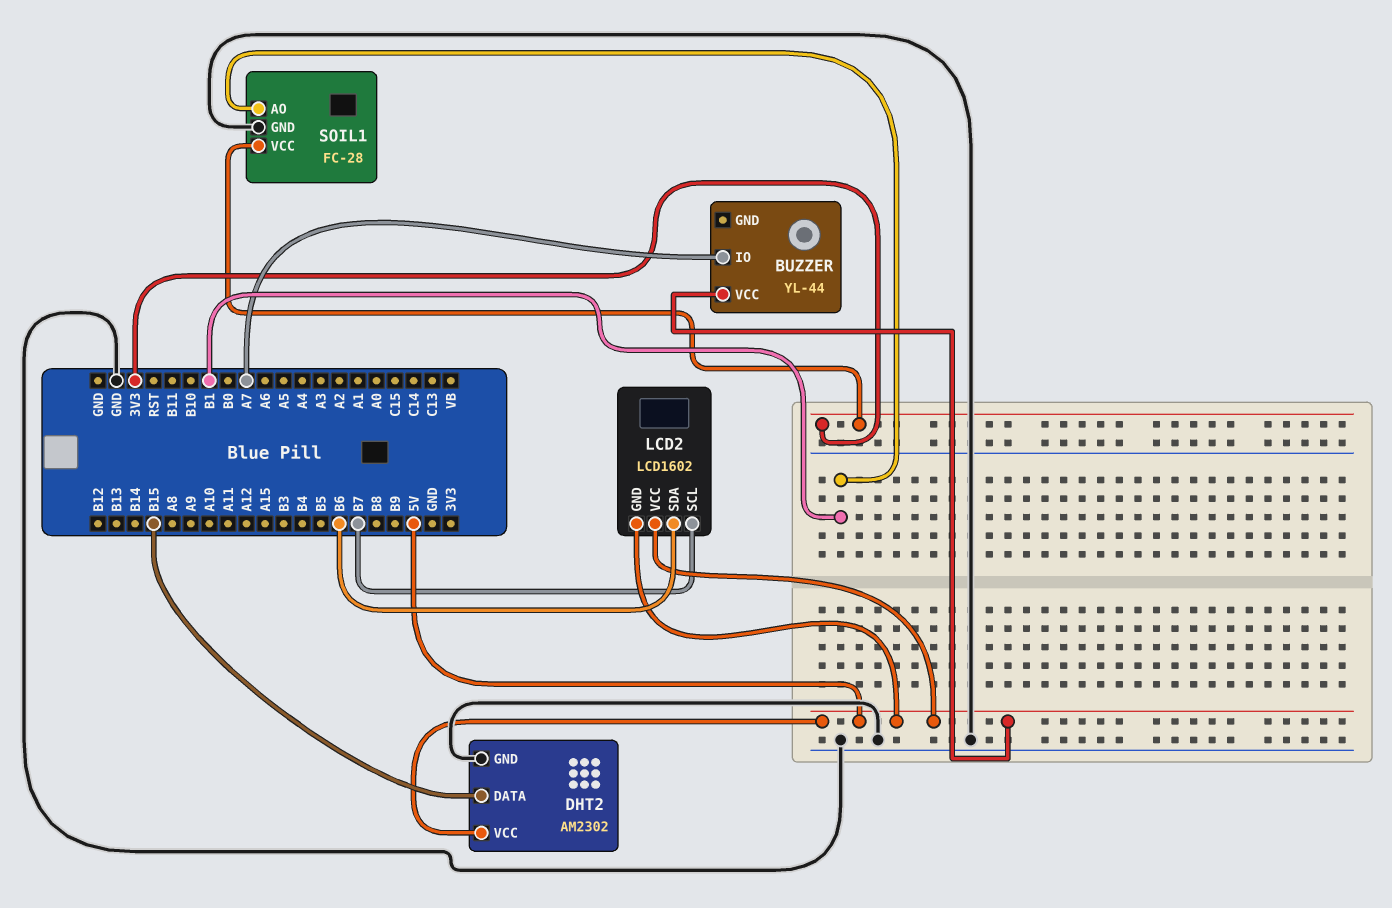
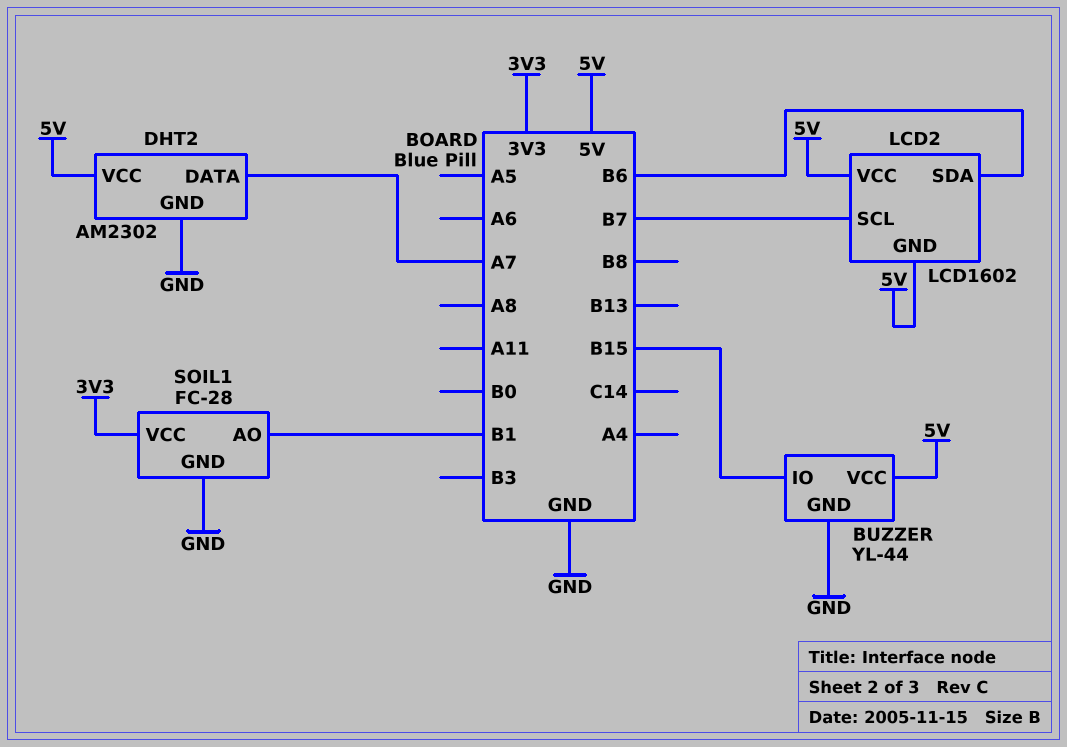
BUZZER pin GND: none -> GND
BUZZER pin IO: A7 -> B15
DHT2 pin DATA: B15 -> A7

